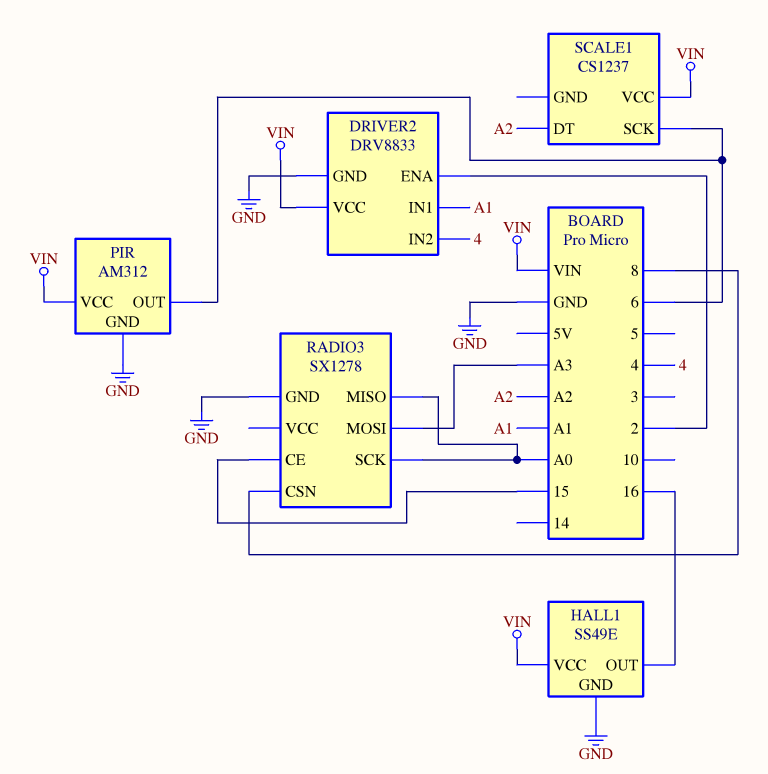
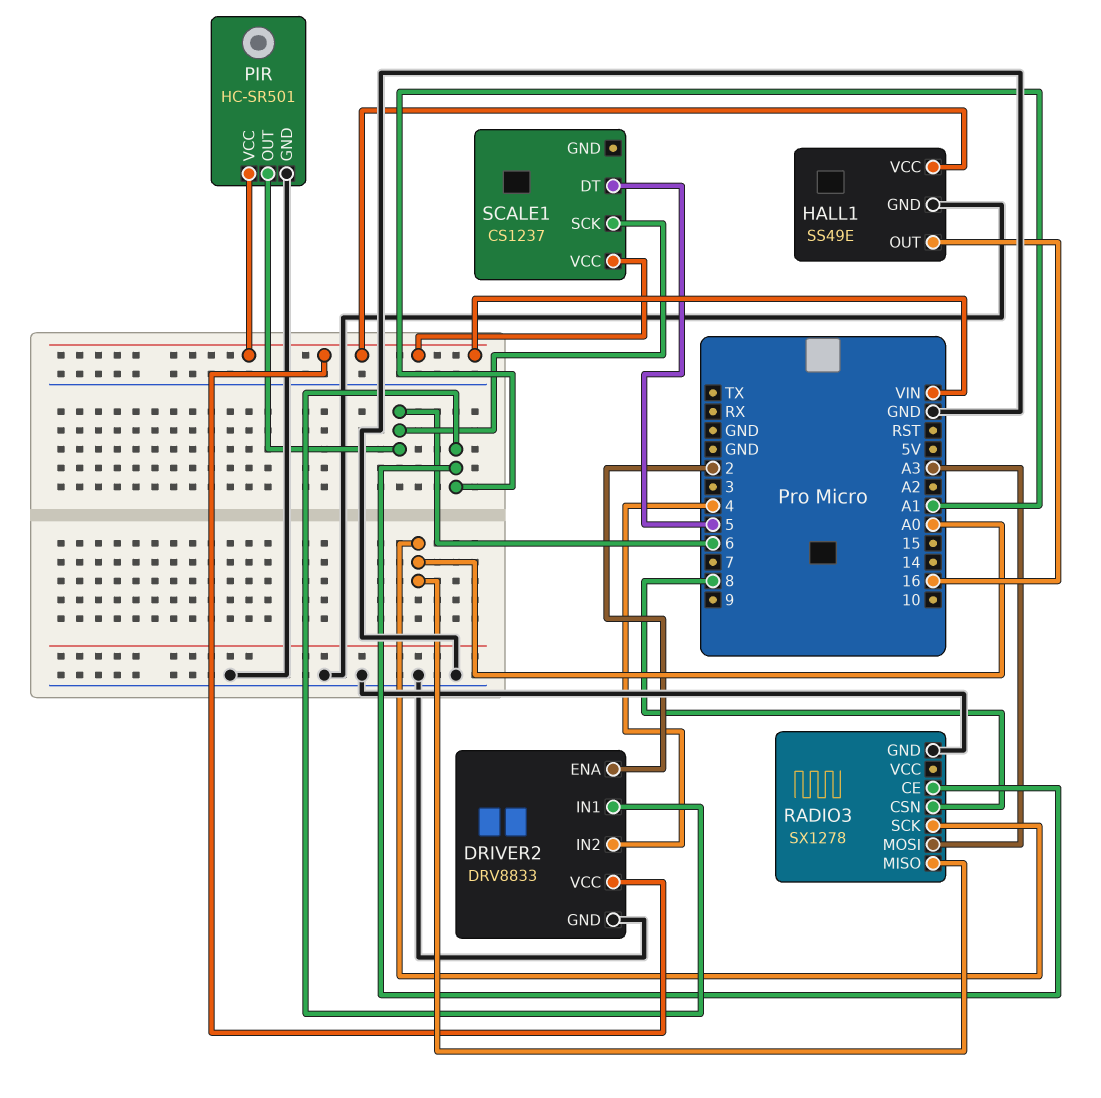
PIR: AM312 -> HC-SR501
RADIO3 pin CE: 15 -> A1
SCALE1 pin DT: A2 -> 5

